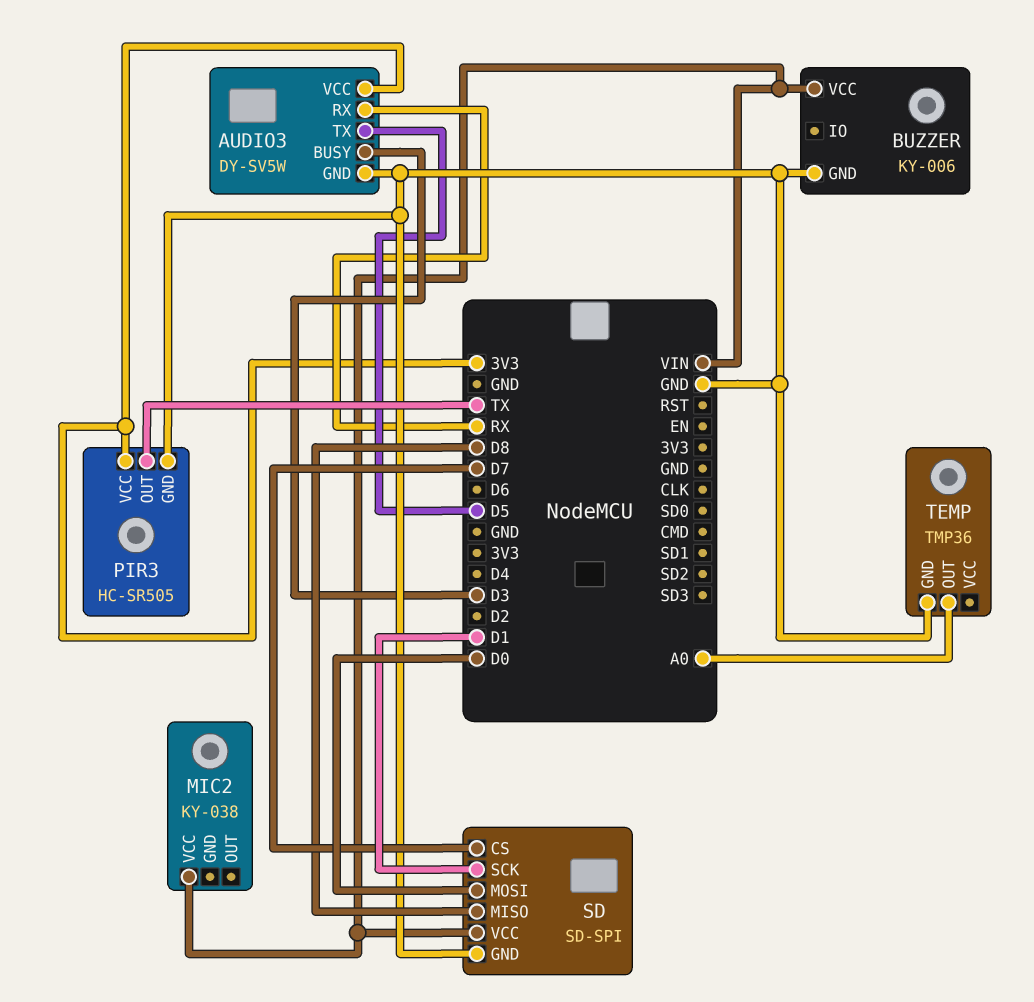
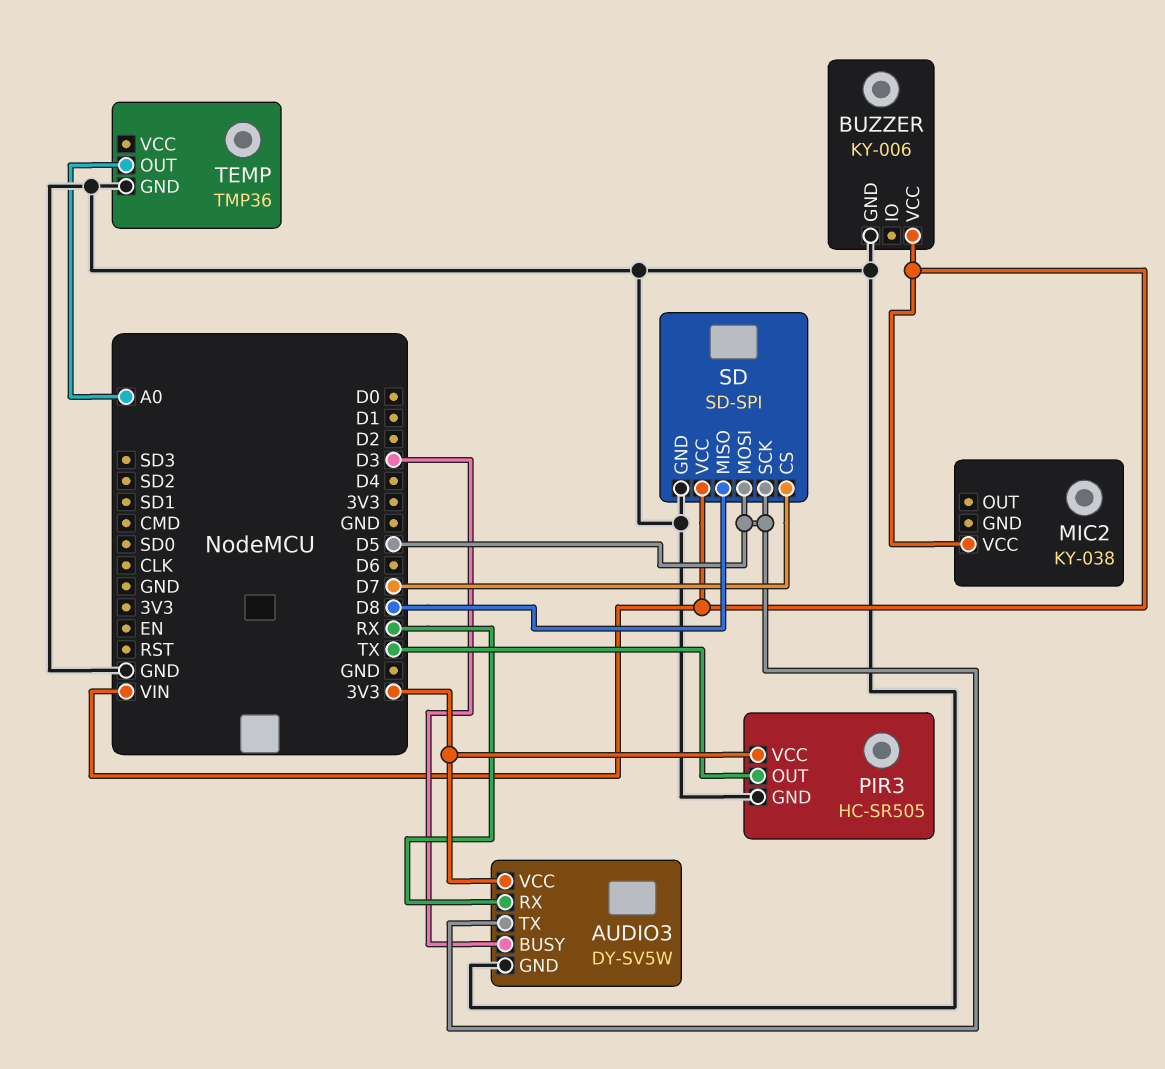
SD pin MOSI: D0 -> D5
SD pin SCK: D1 -> D5

